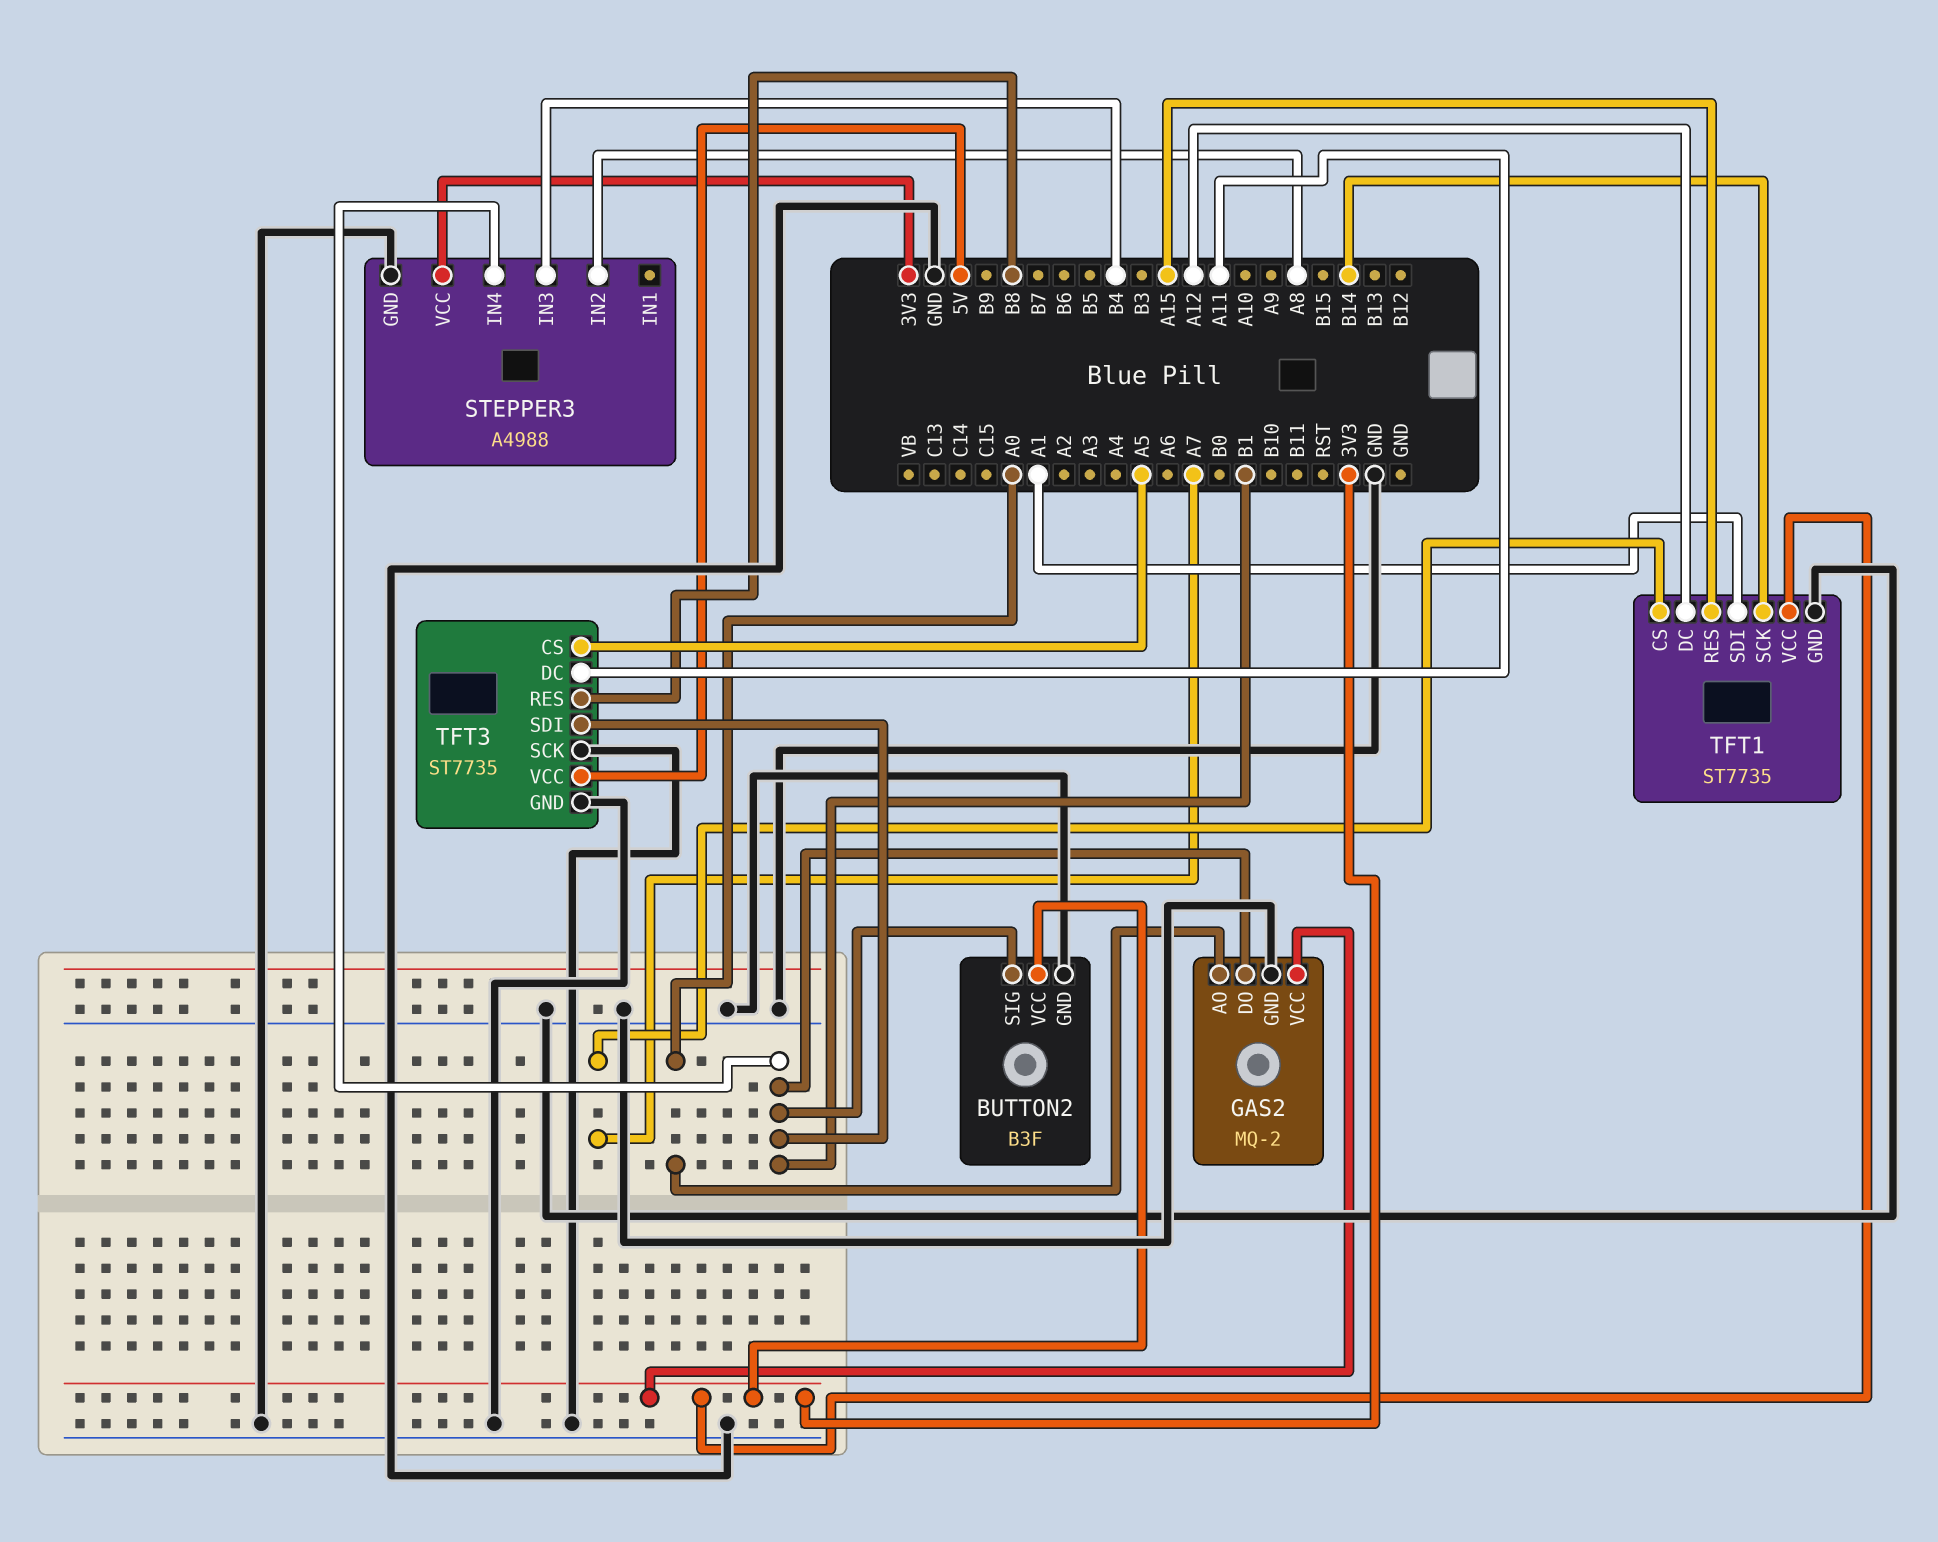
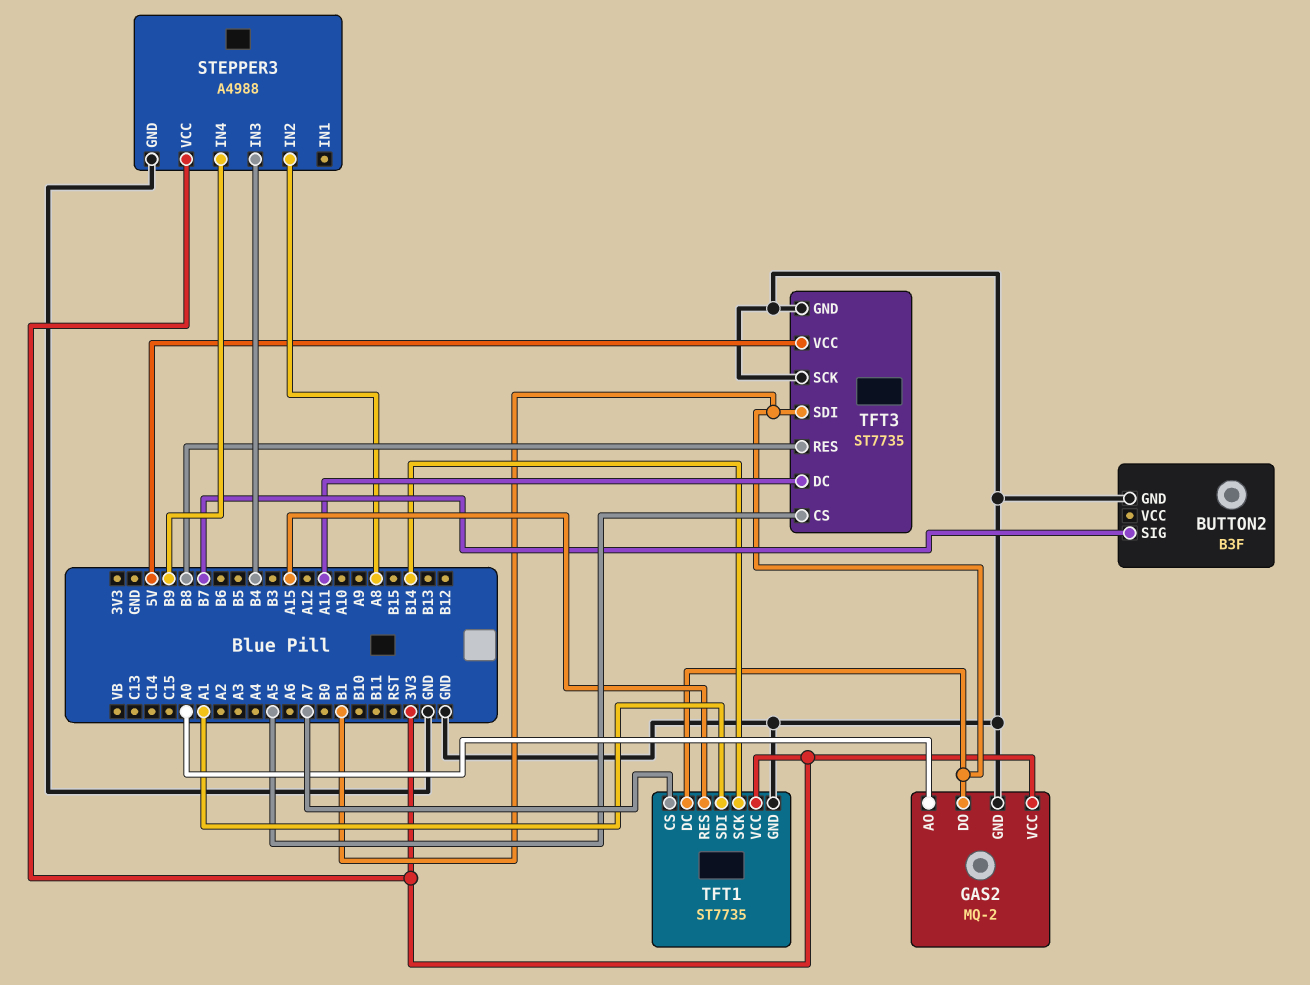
BUTTON2 pin SIG: B1 -> B7
BUTTON2 pin VCC: 3V3 -> none
STEPPER3 pin IN4: B1 -> B9
TFT1 pin DC: A12 -> B1

